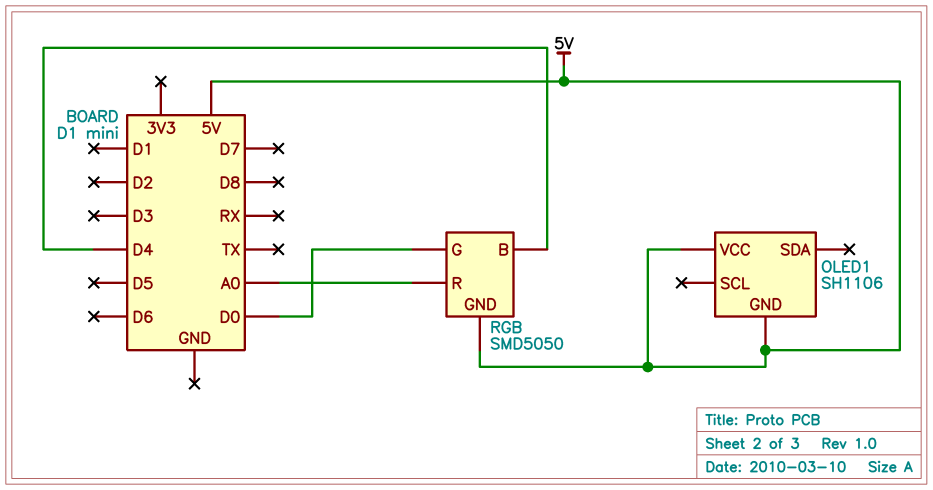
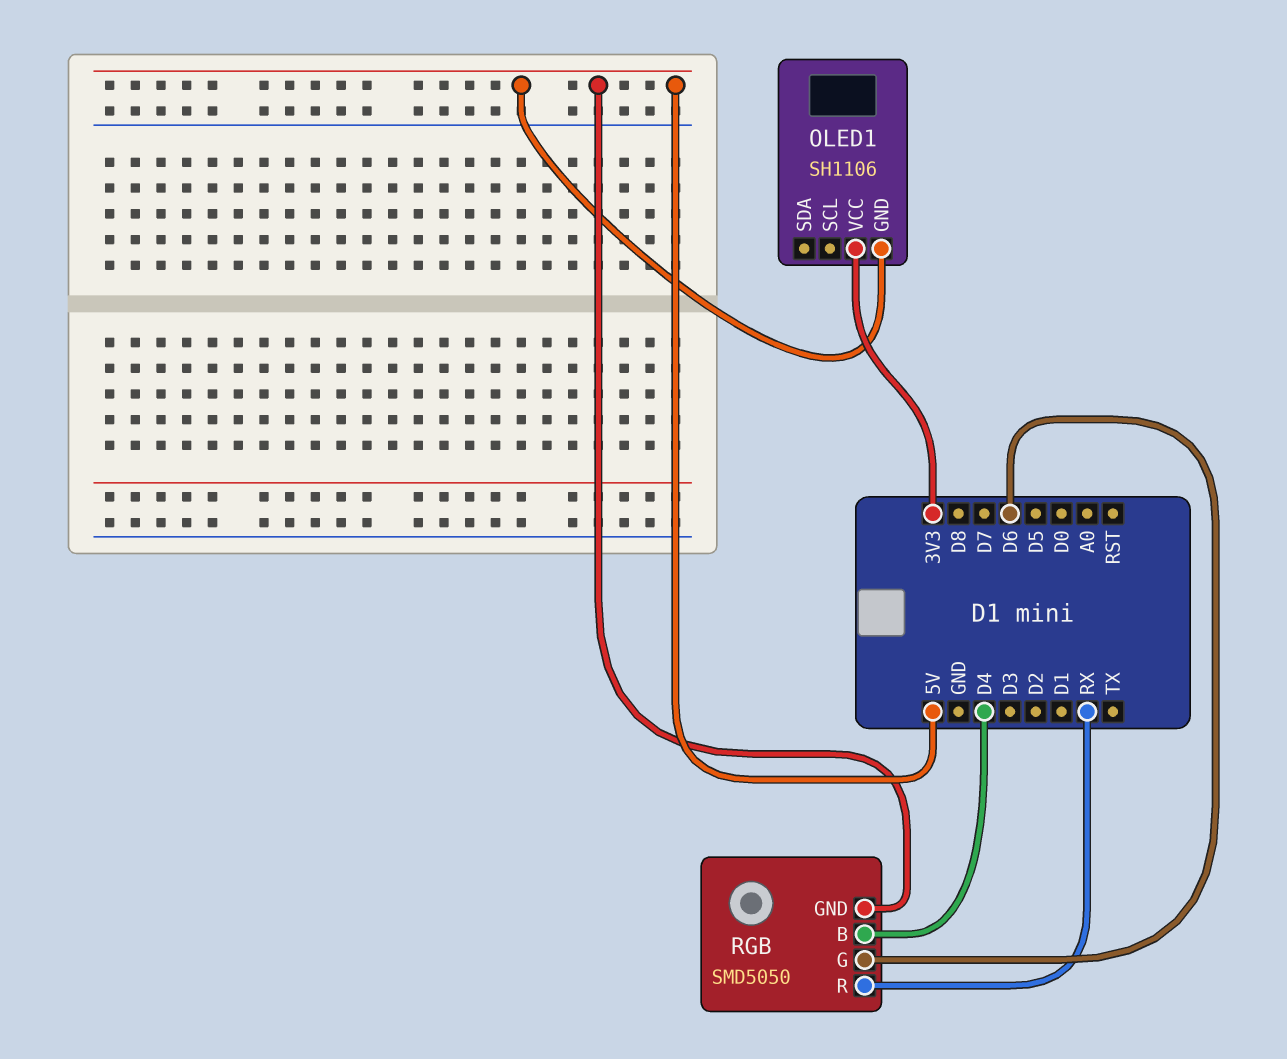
OLED1 pin VCC: 5V -> 3V3
RGB pin G: D0 -> D6
RGB pin R: A0 -> RX

